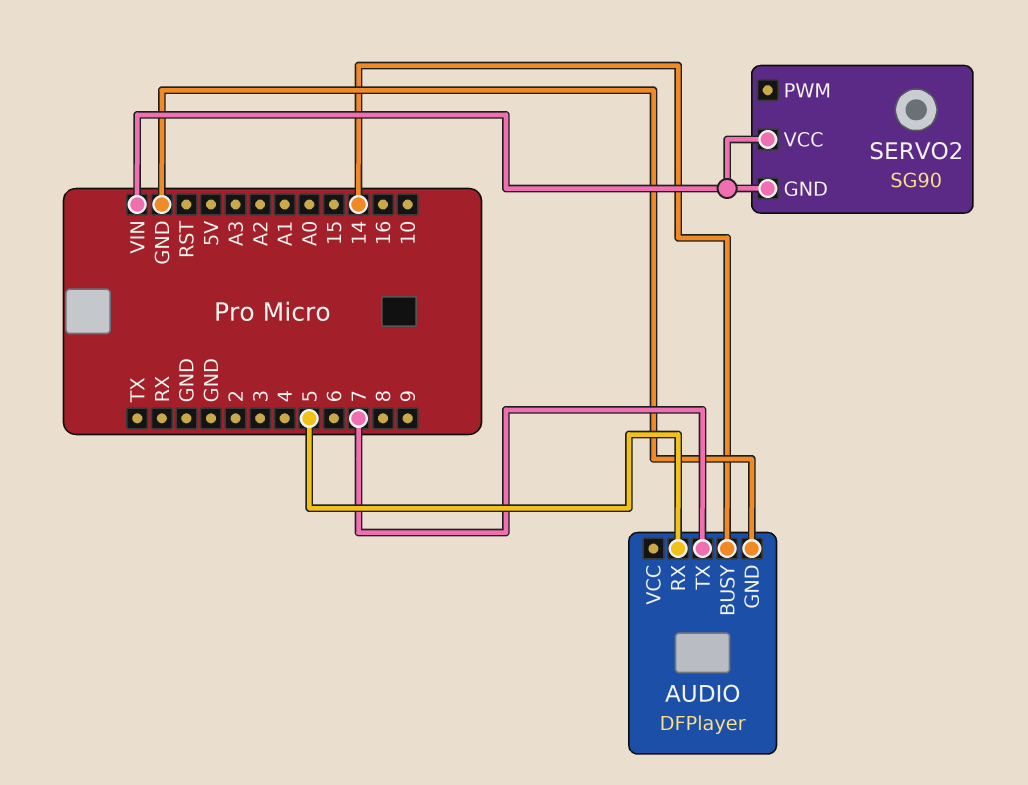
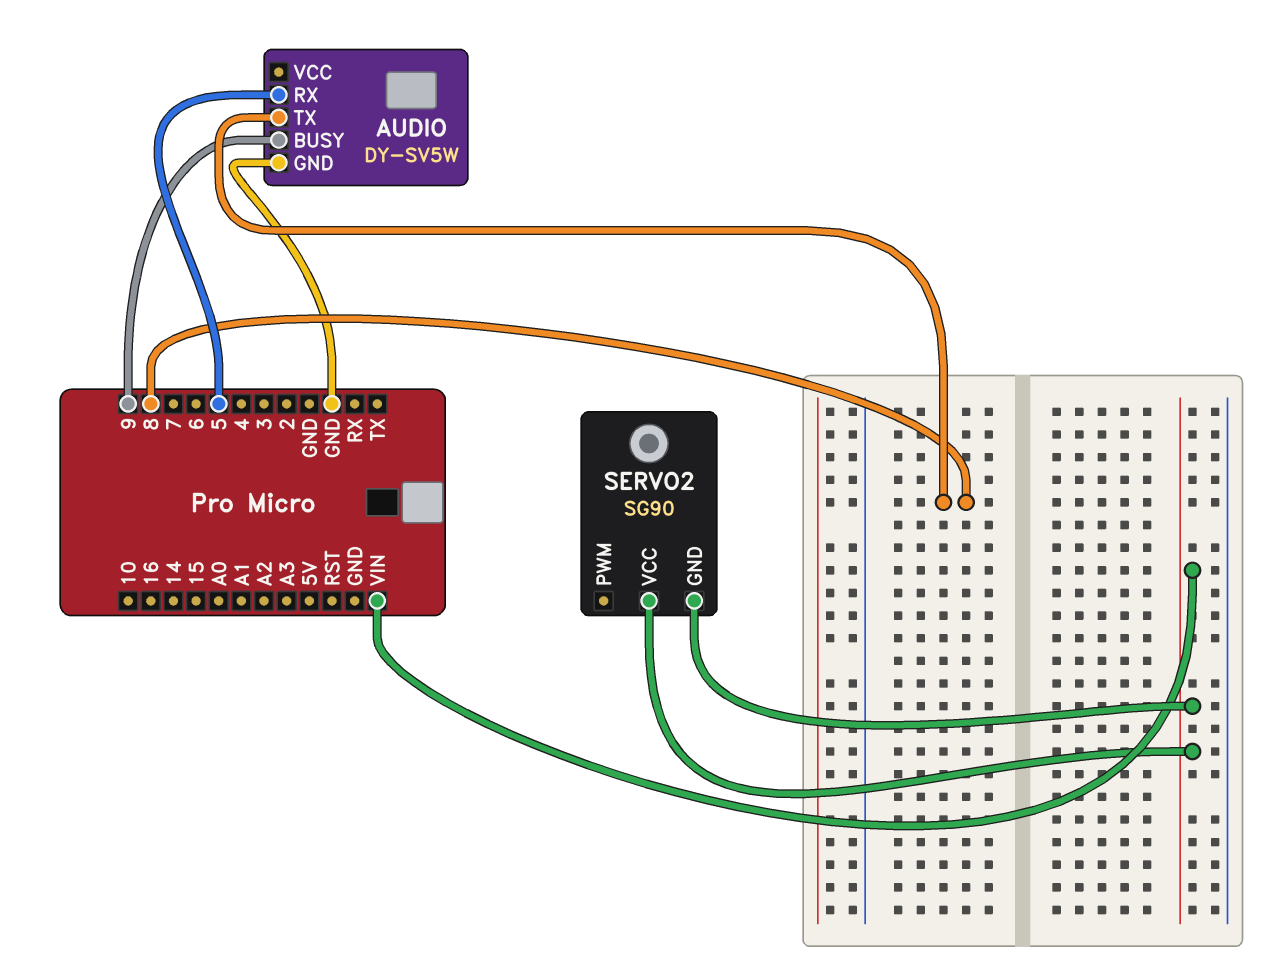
AUDIO: DFPlayer -> DY-SV5W
AUDIO pin BUSY: 14 -> 9
AUDIO pin TX: 7 -> 8

